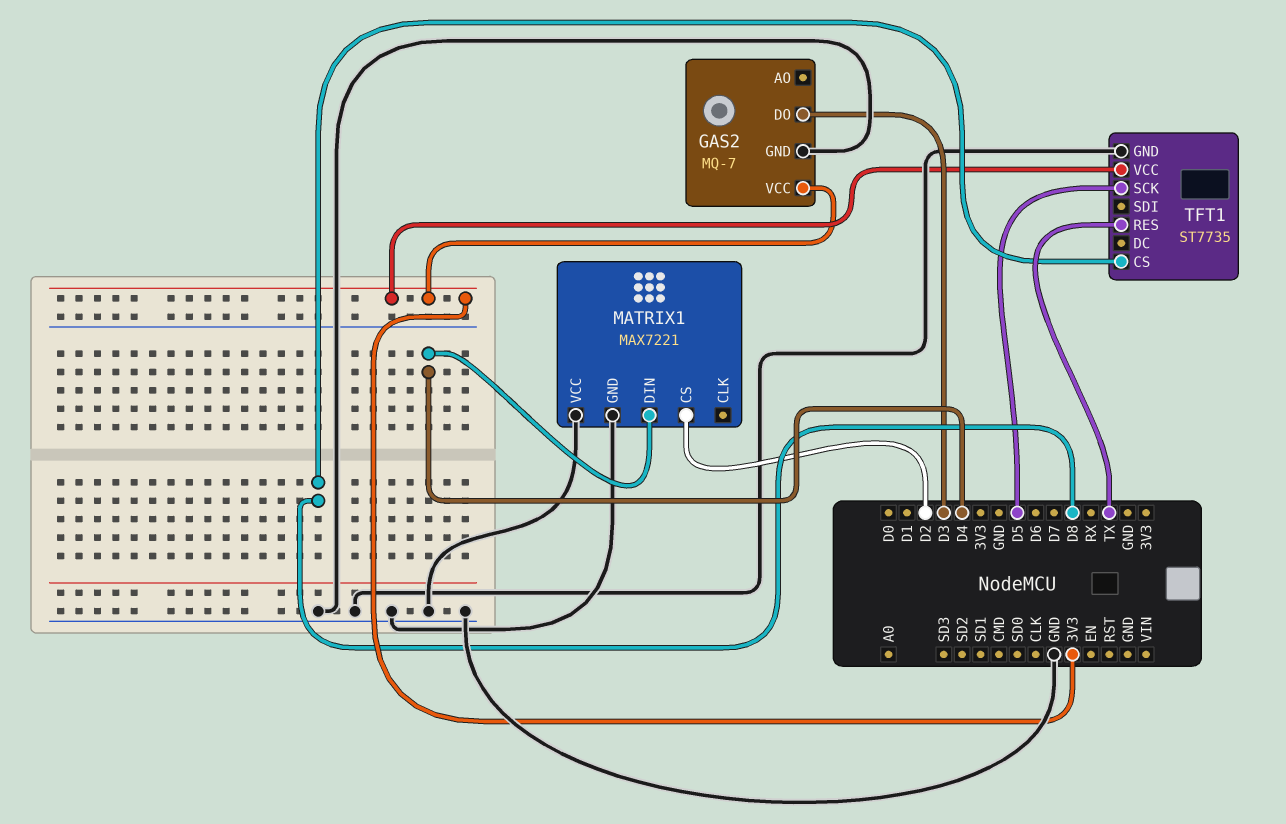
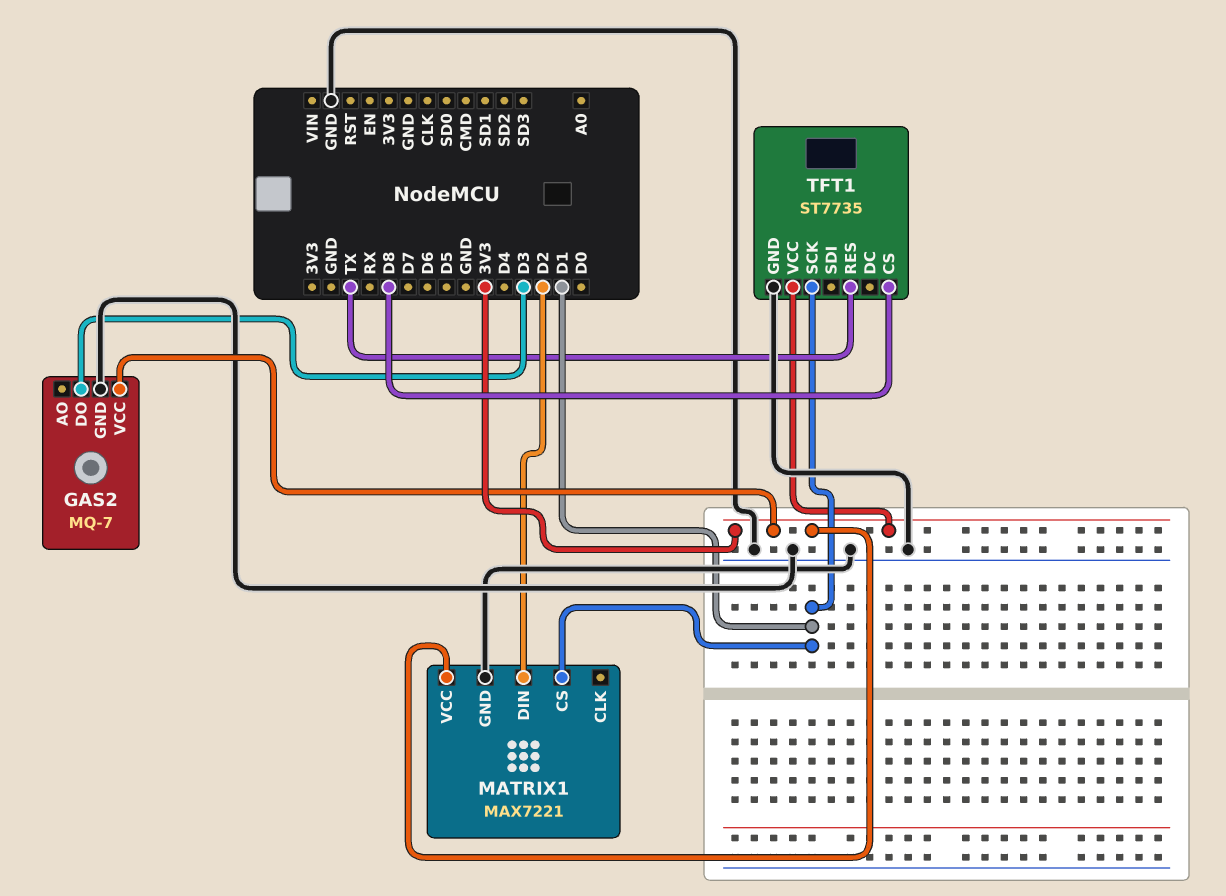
MATRIX1 pin CS: D2 -> D1
MATRIX1 pin DIN: D4 -> D2
MATRIX1 pin VCC: GND -> 3V3
TFT1 pin SCK: D5 -> D1

